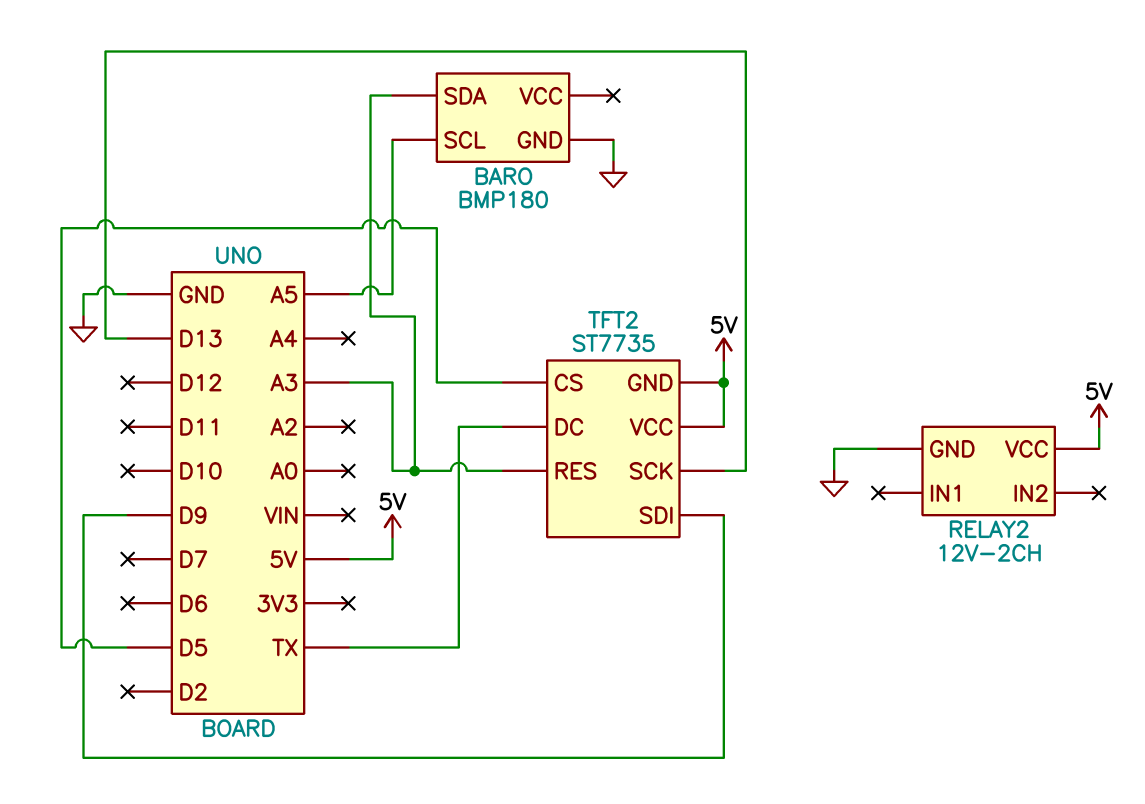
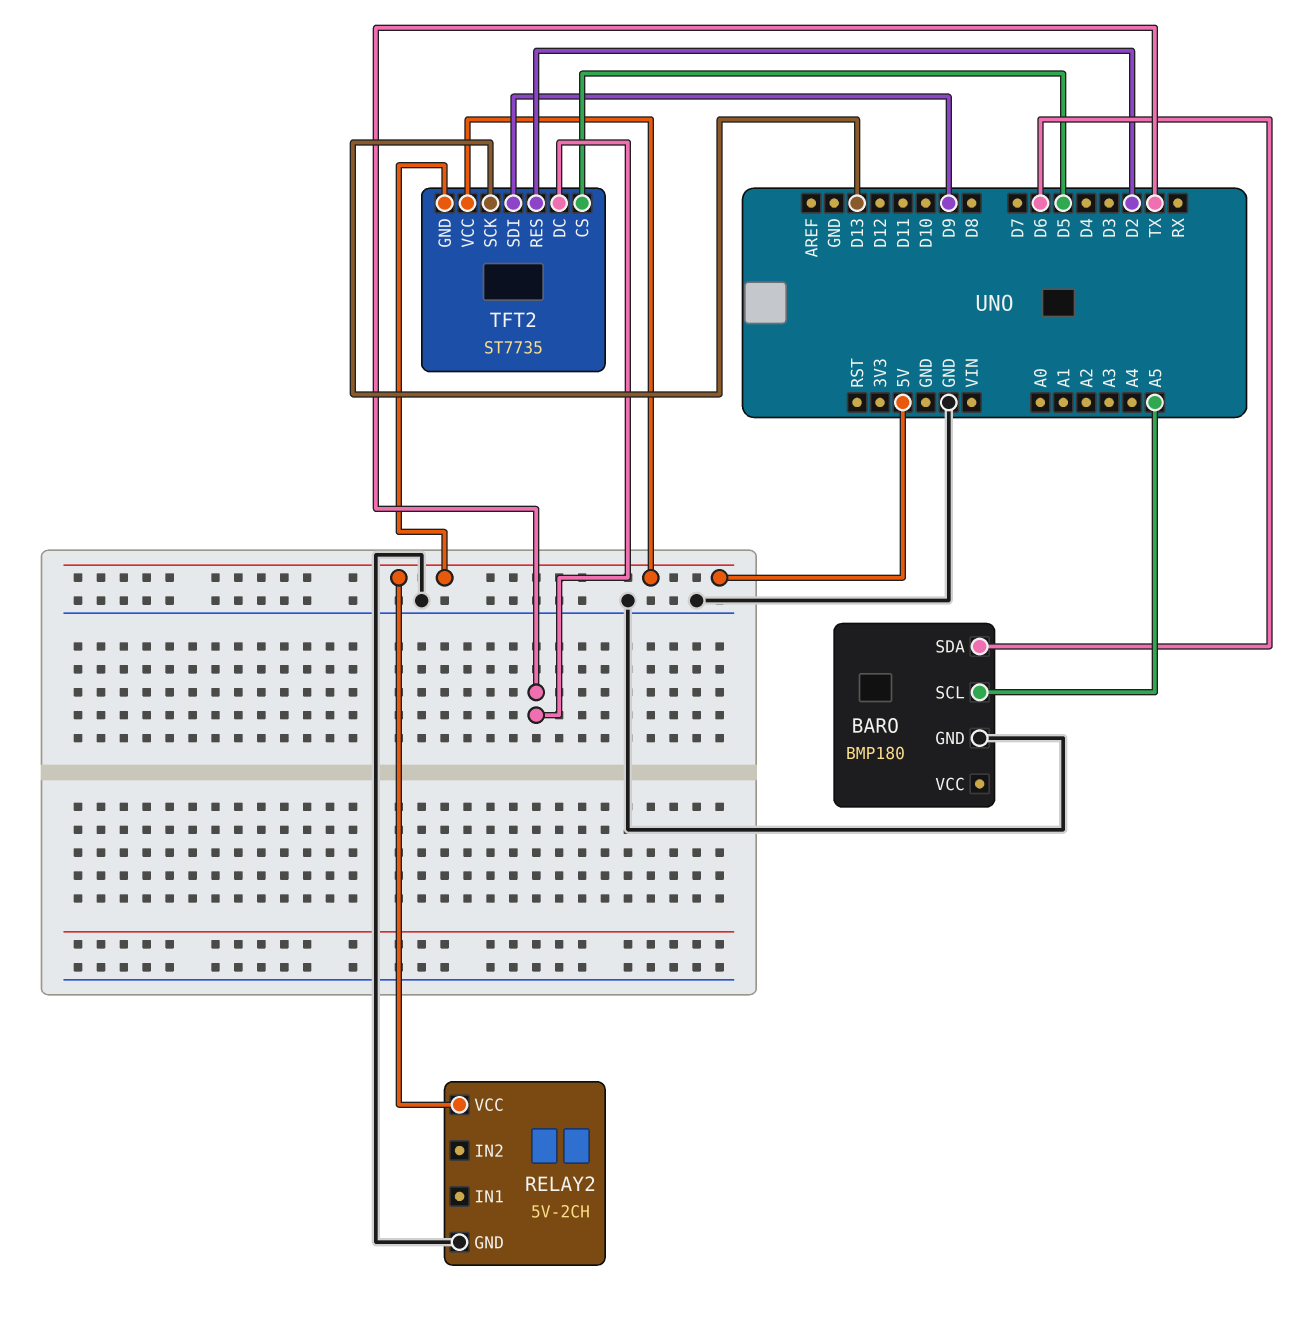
BARO pin SDA: A3 -> D6
RELAY2: 12V-2CH -> 5V-2CH
TFT2 pin RES: A3 -> D2

